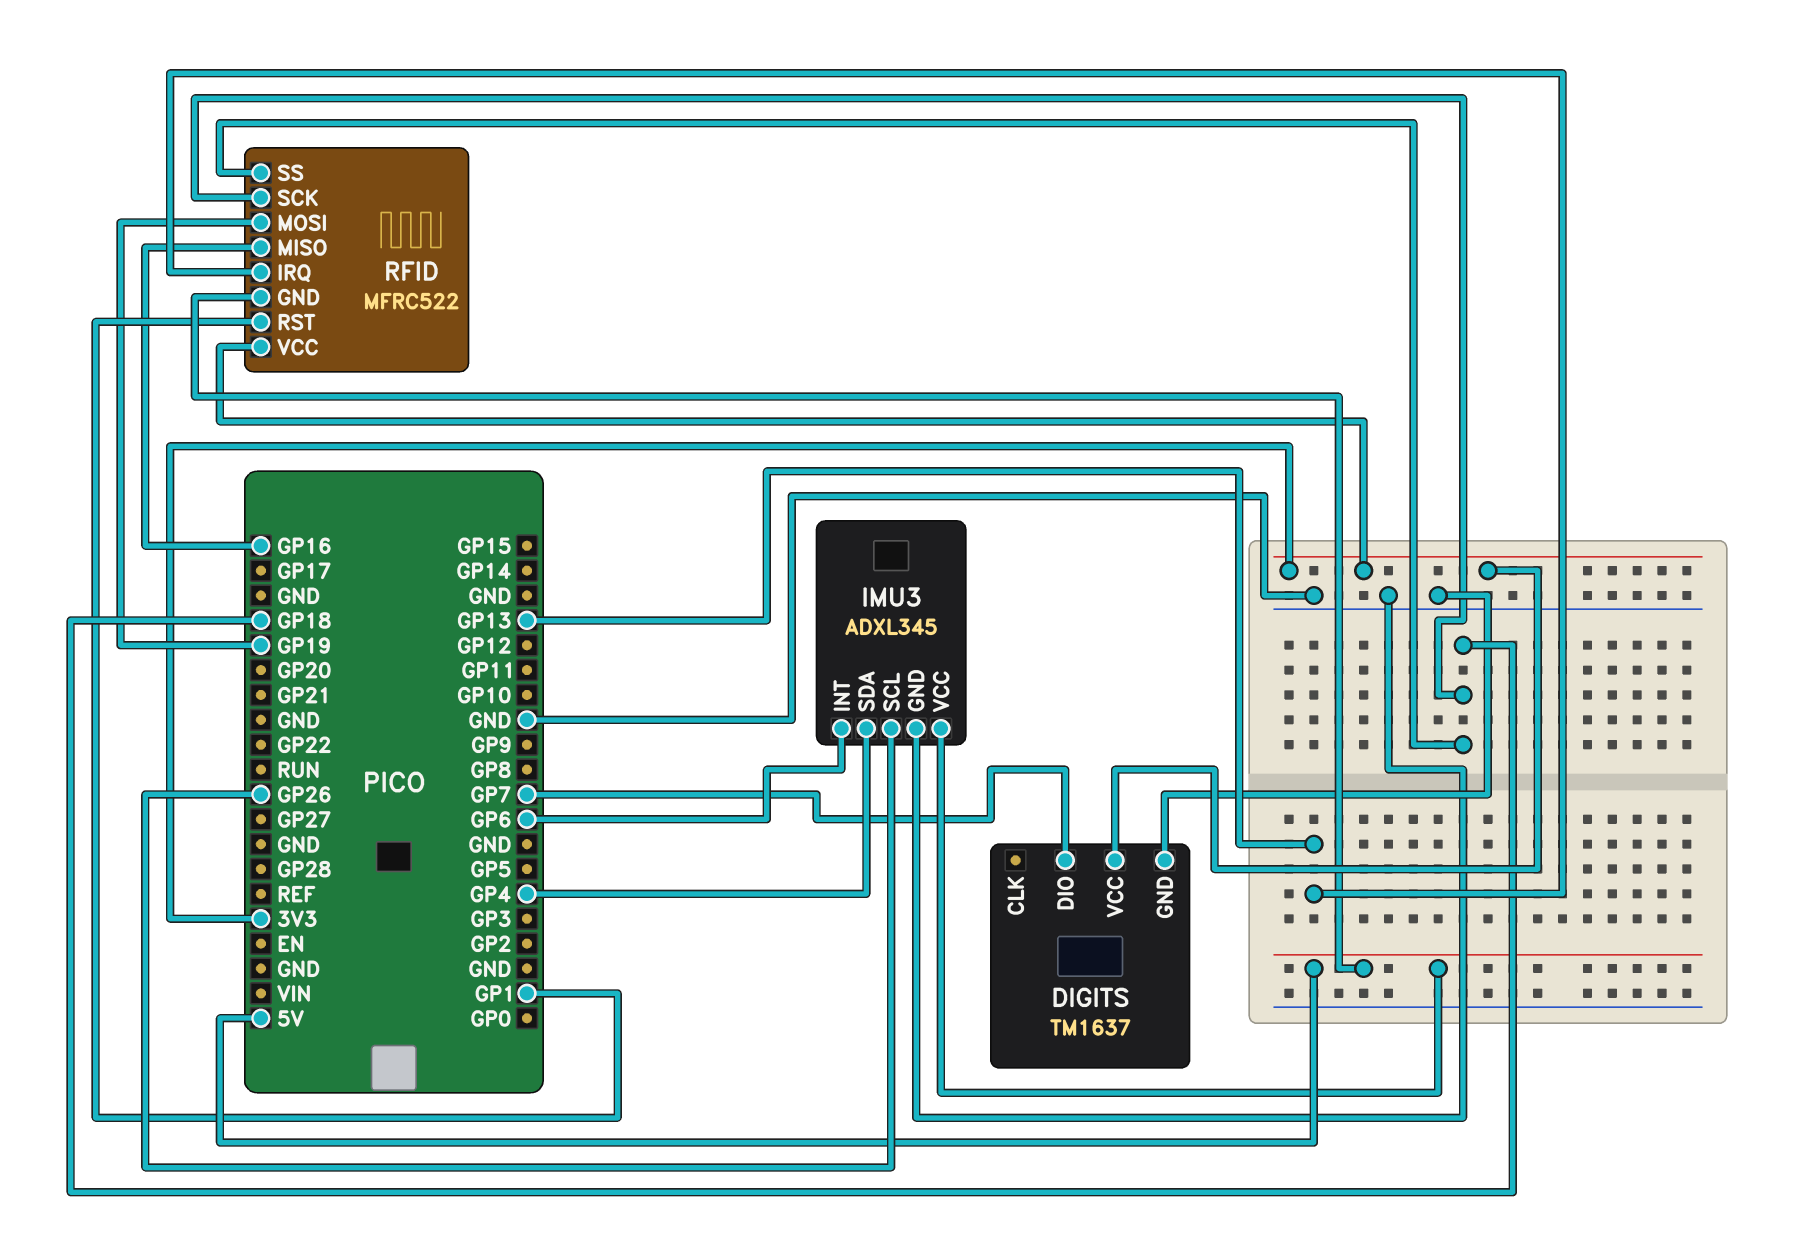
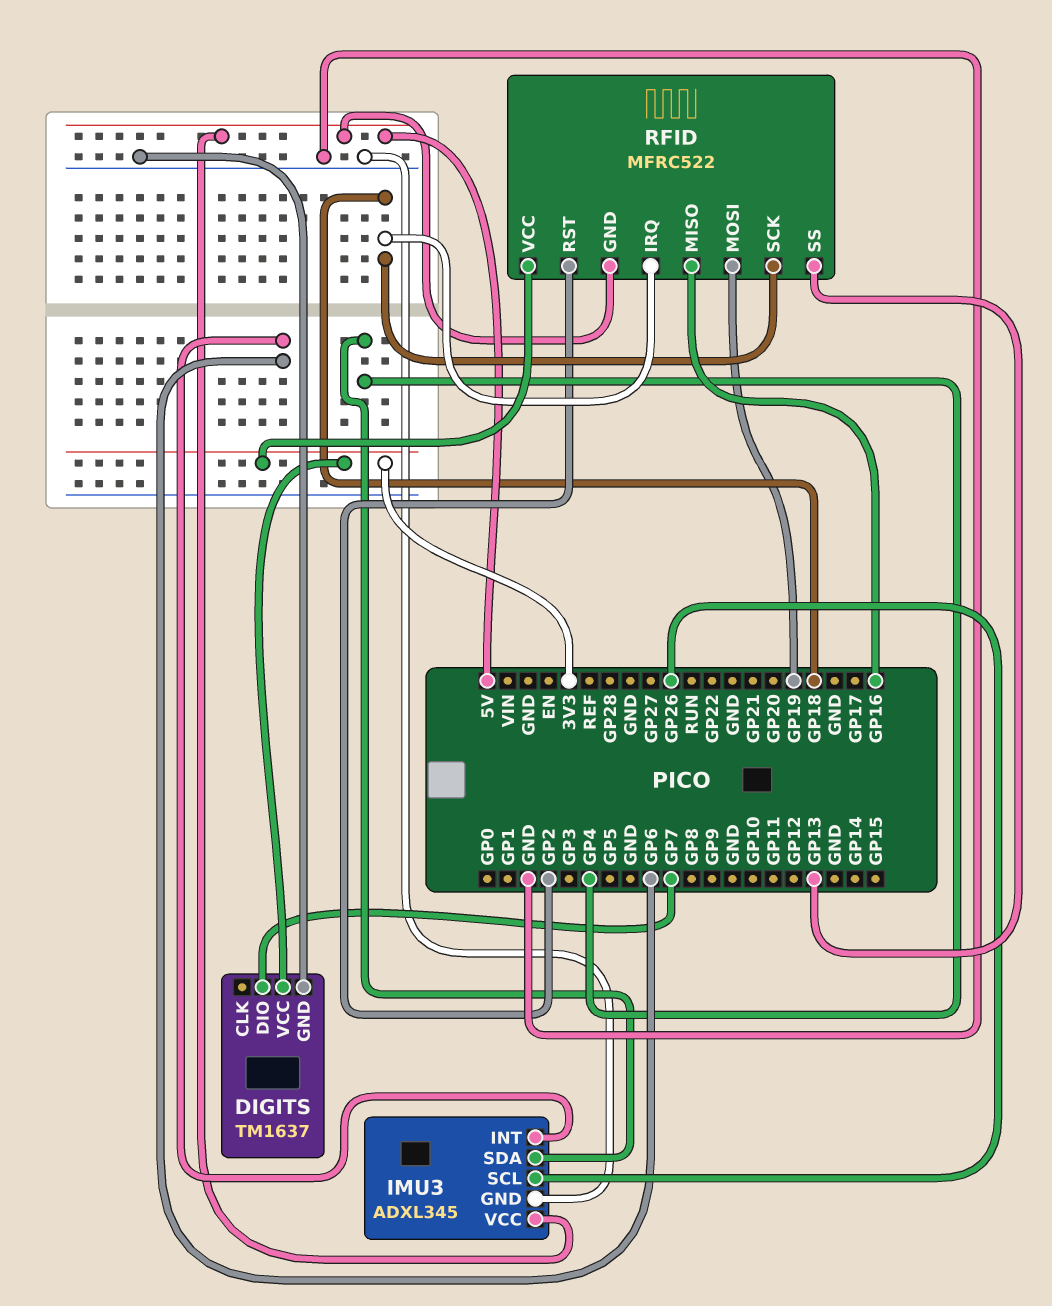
RFID pin IRQ: GP13 -> GP18
RFID pin RST: GP1 -> GP2
RFID pin SS: GP18 -> GP13

